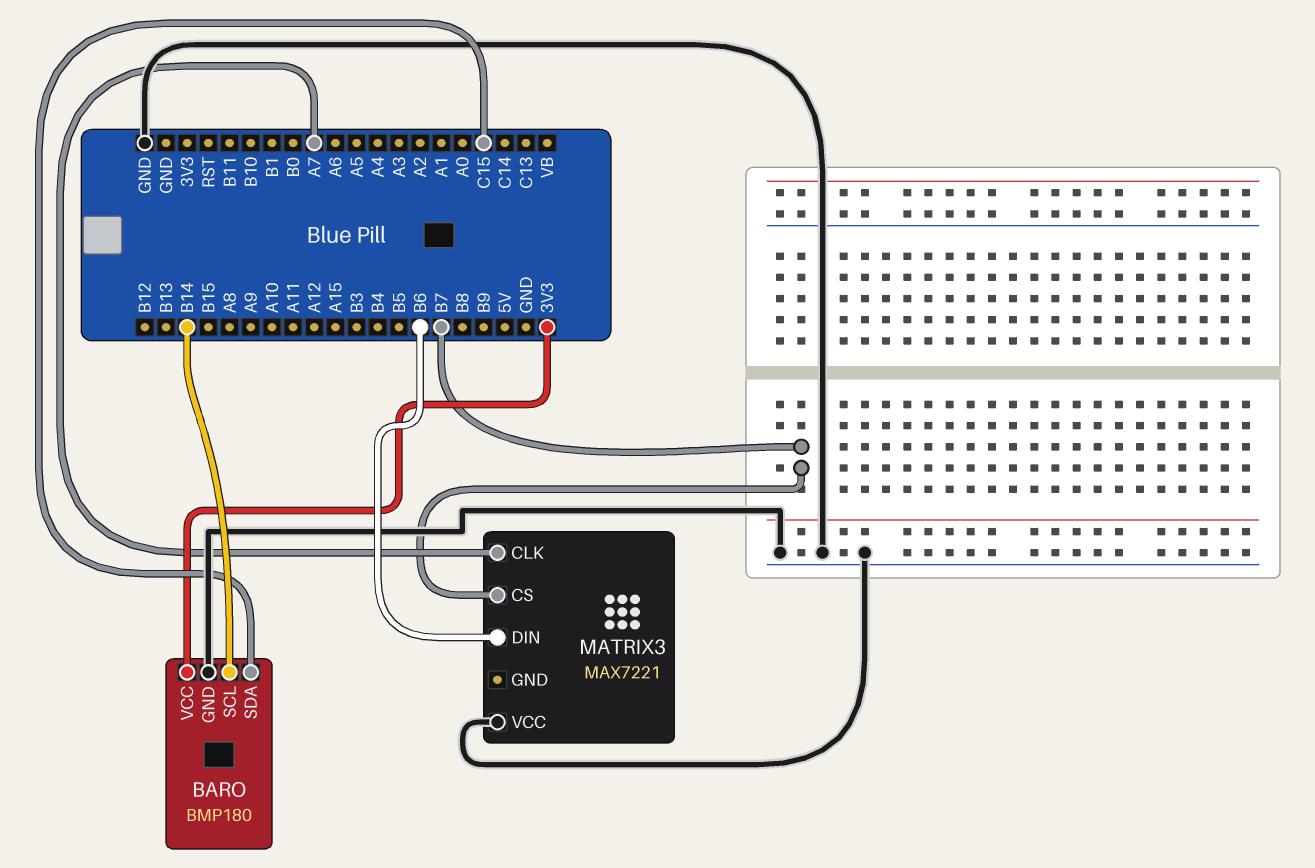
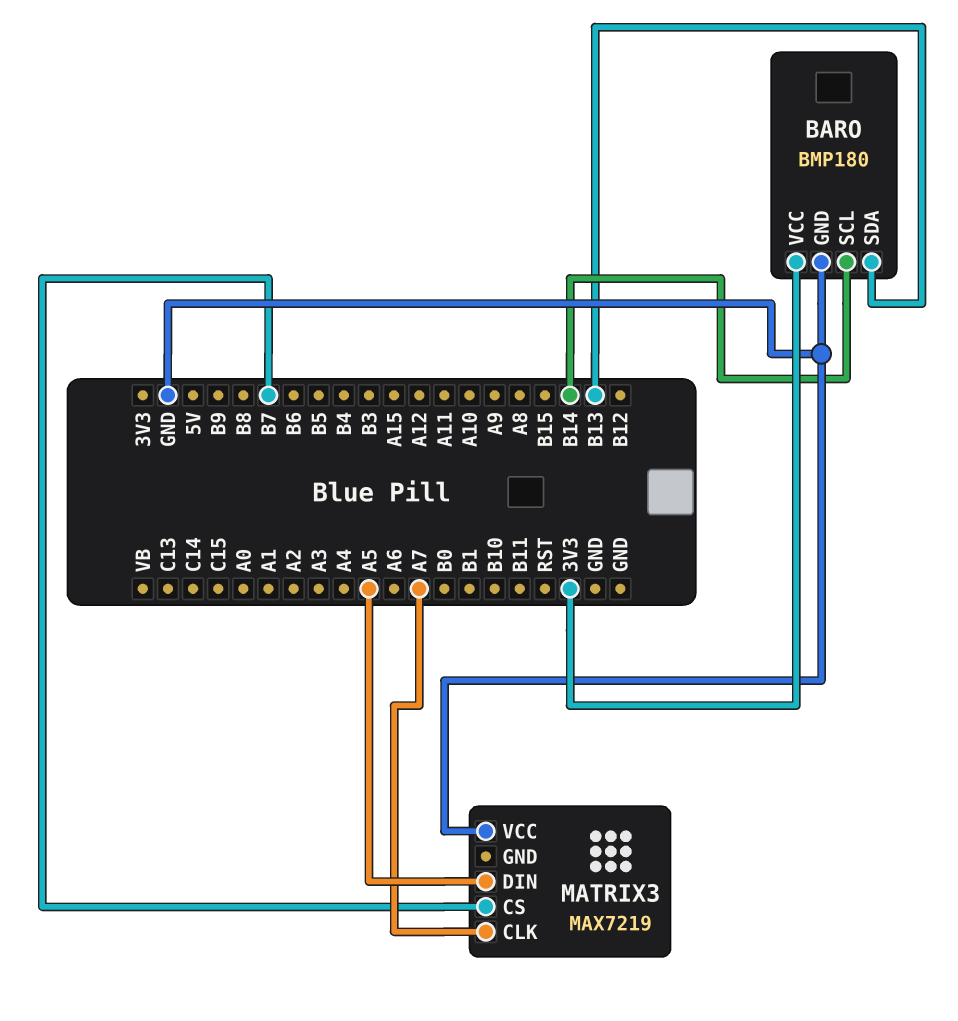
BARO pin SDA: C15 -> B13
MATRIX3: MAX7221 -> MAX7219
MATRIX3 pin DIN: B6 -> A5

